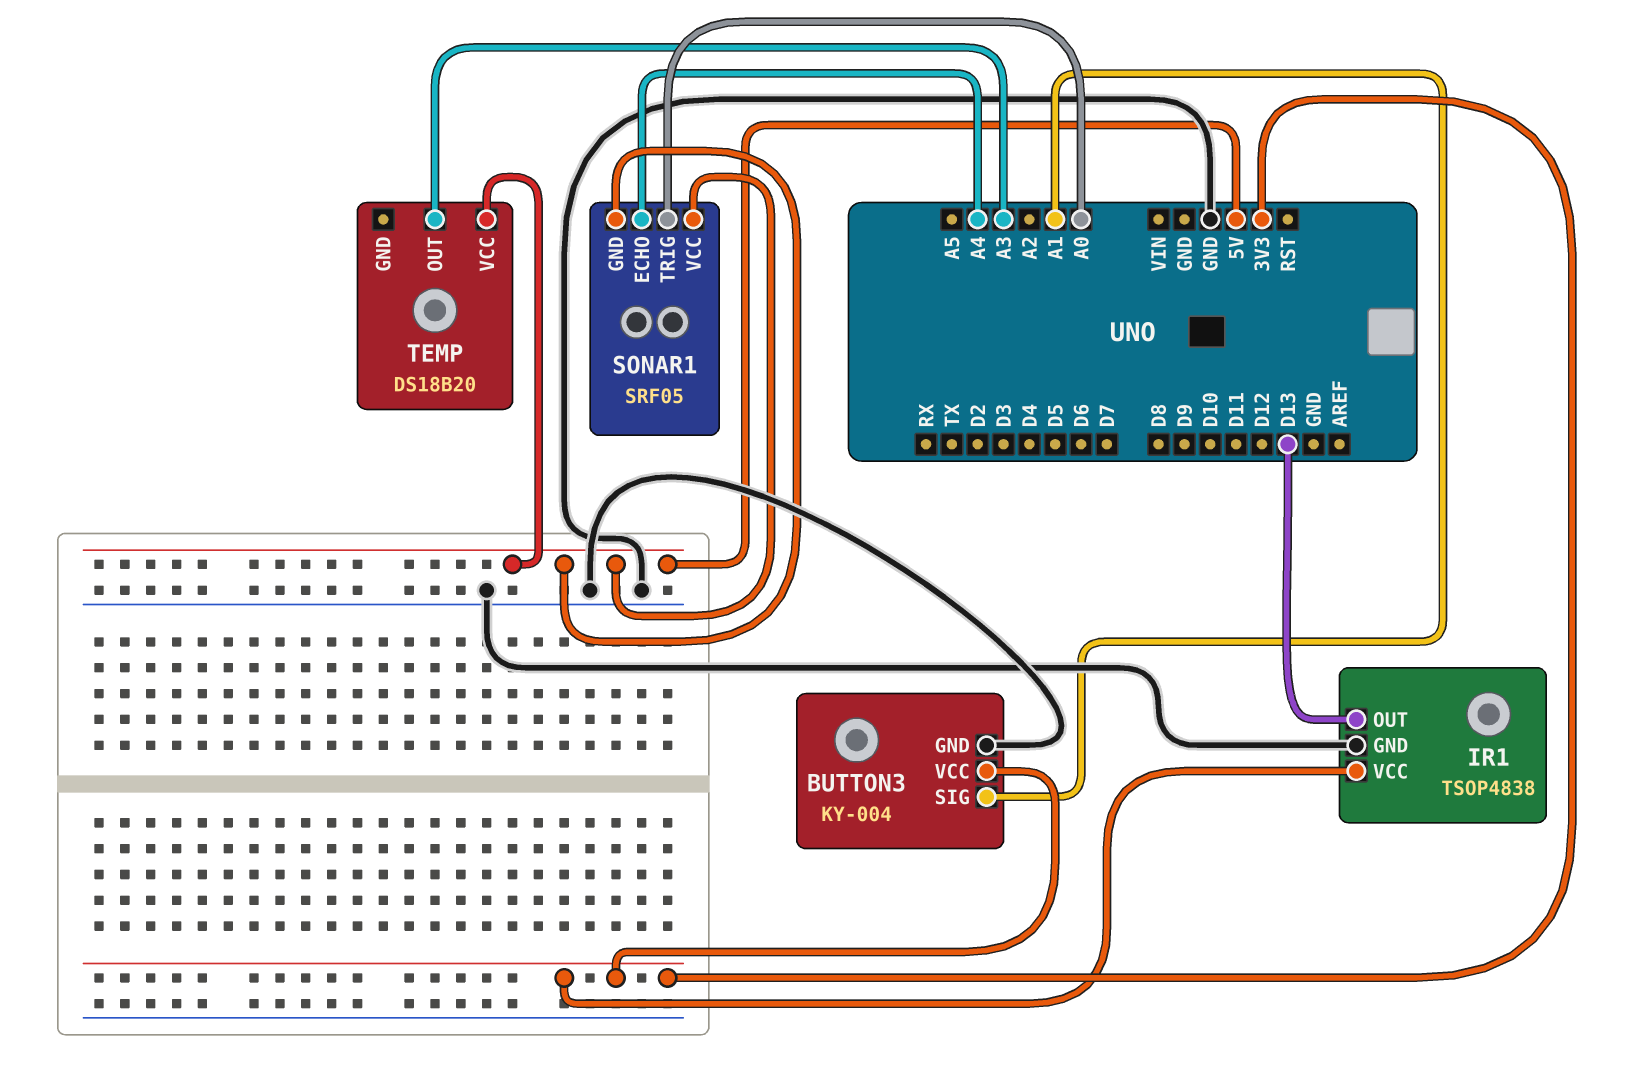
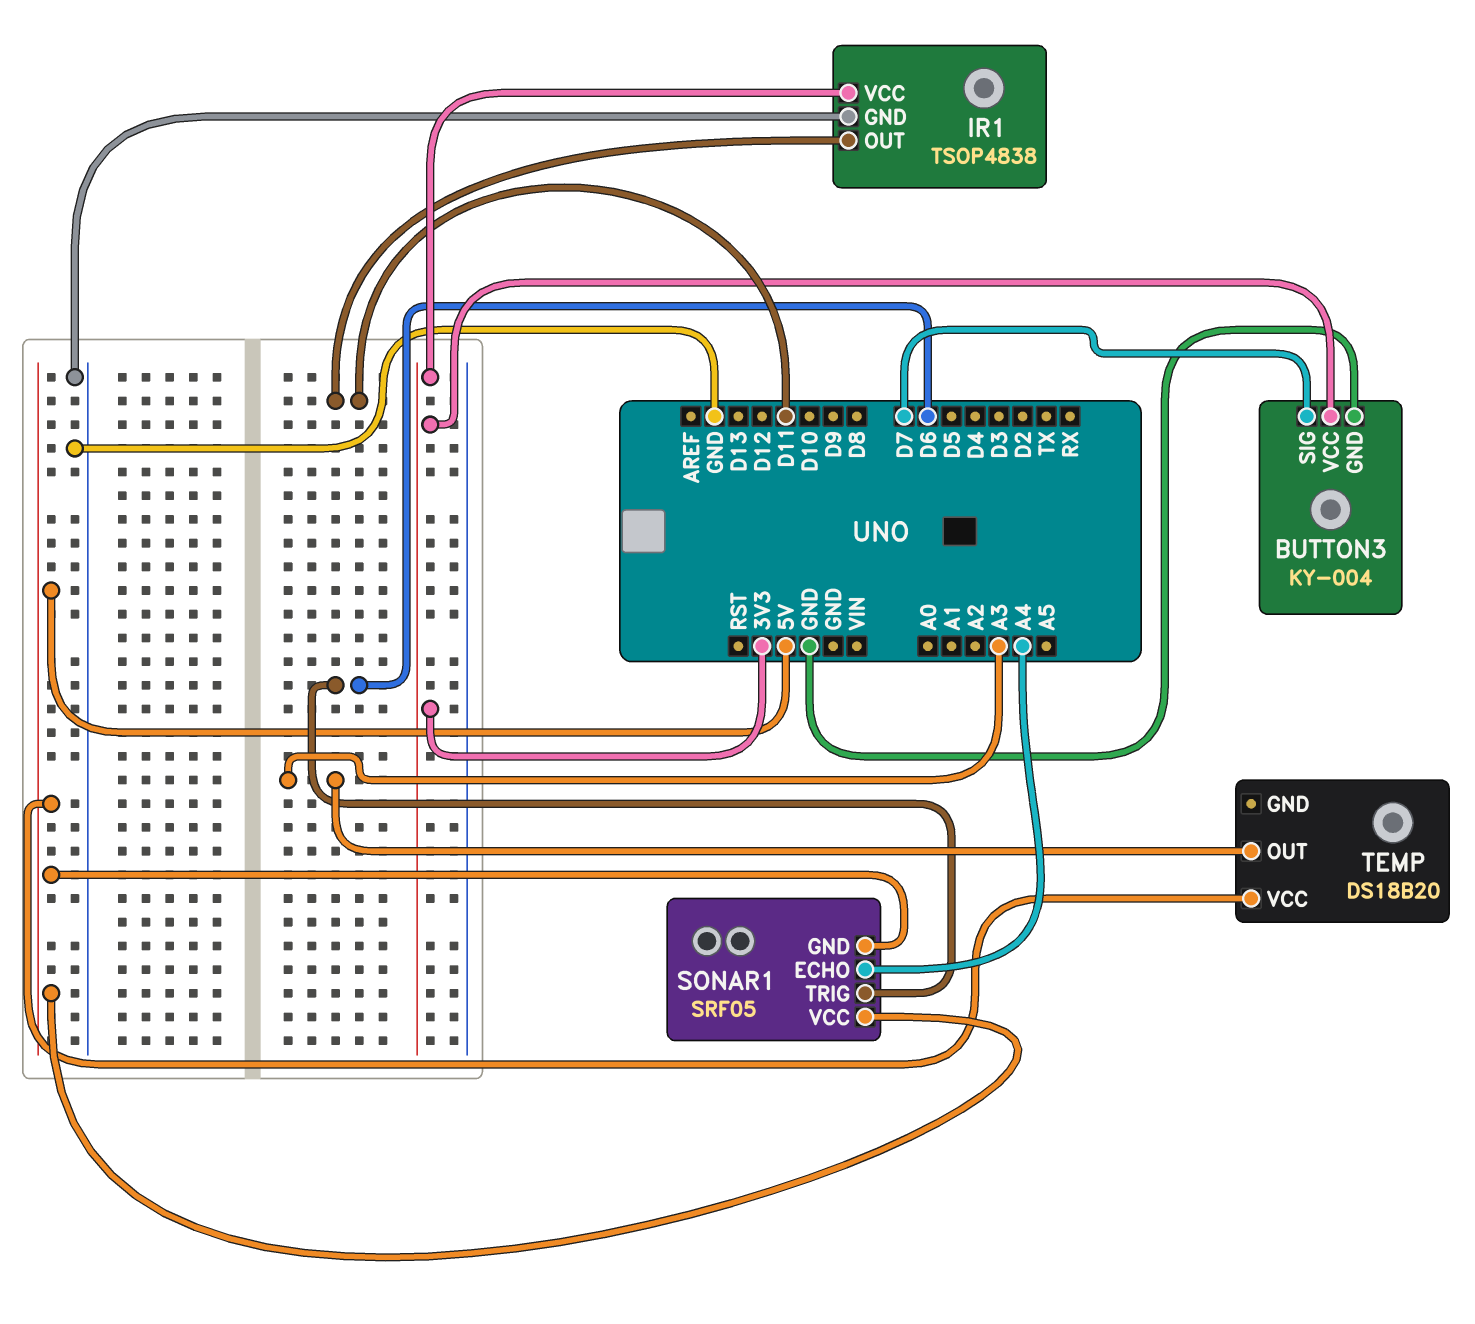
BUTTON3 pin SIG: A1 -> D7
IR1 pin OUT: D13 -> D11
SONAR1 pin TRIG: A0 -> D6

